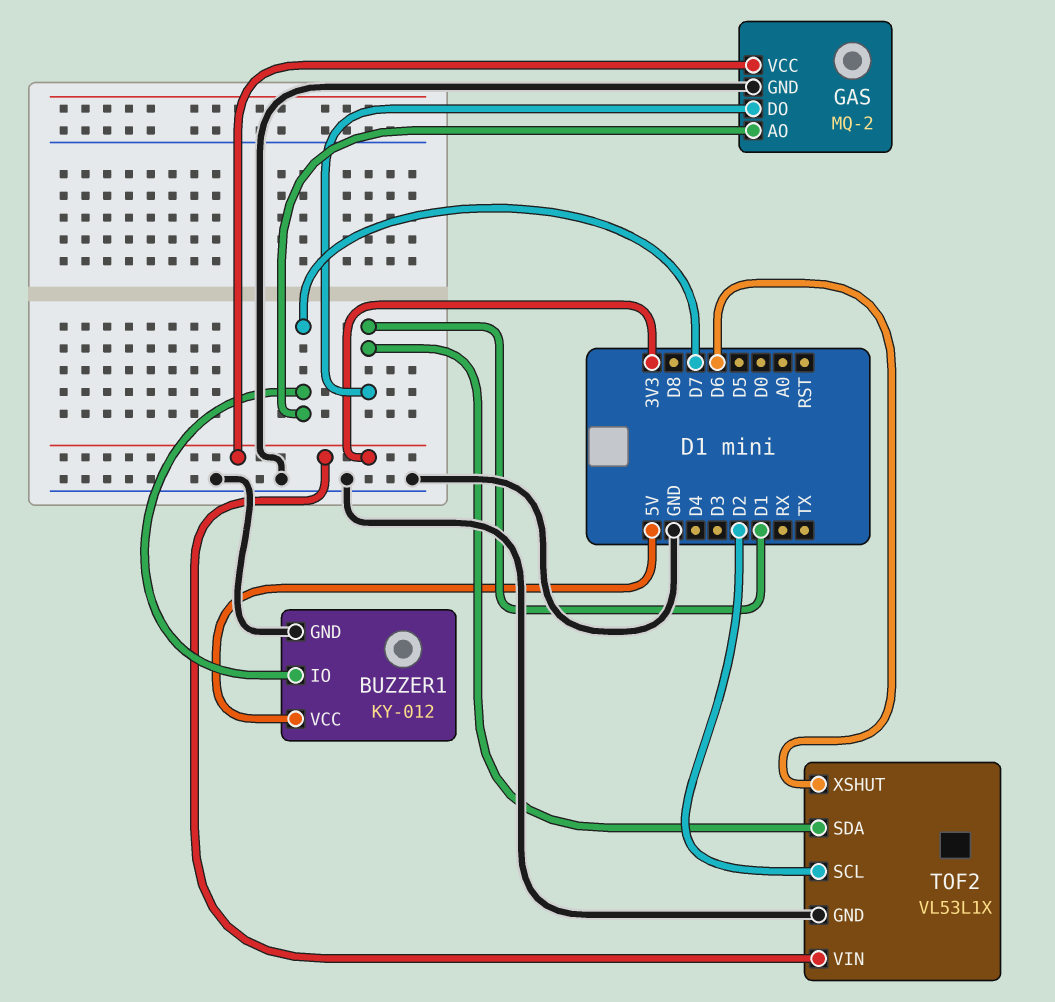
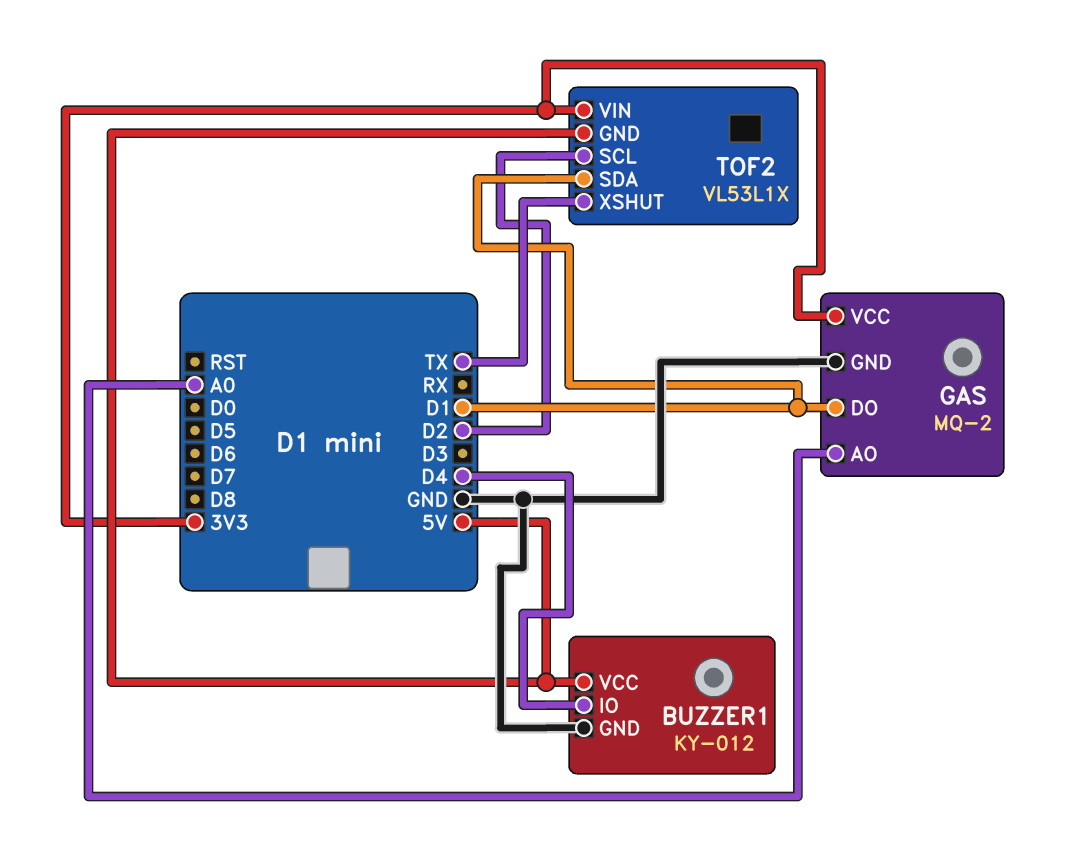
BUZZER1 pin IO: D7 -> D4
GAS pin AO: D7 -> A0
TOF2 pin GND: GND -> 5V
TOF2 pin XSHUT: D6 -> TX

